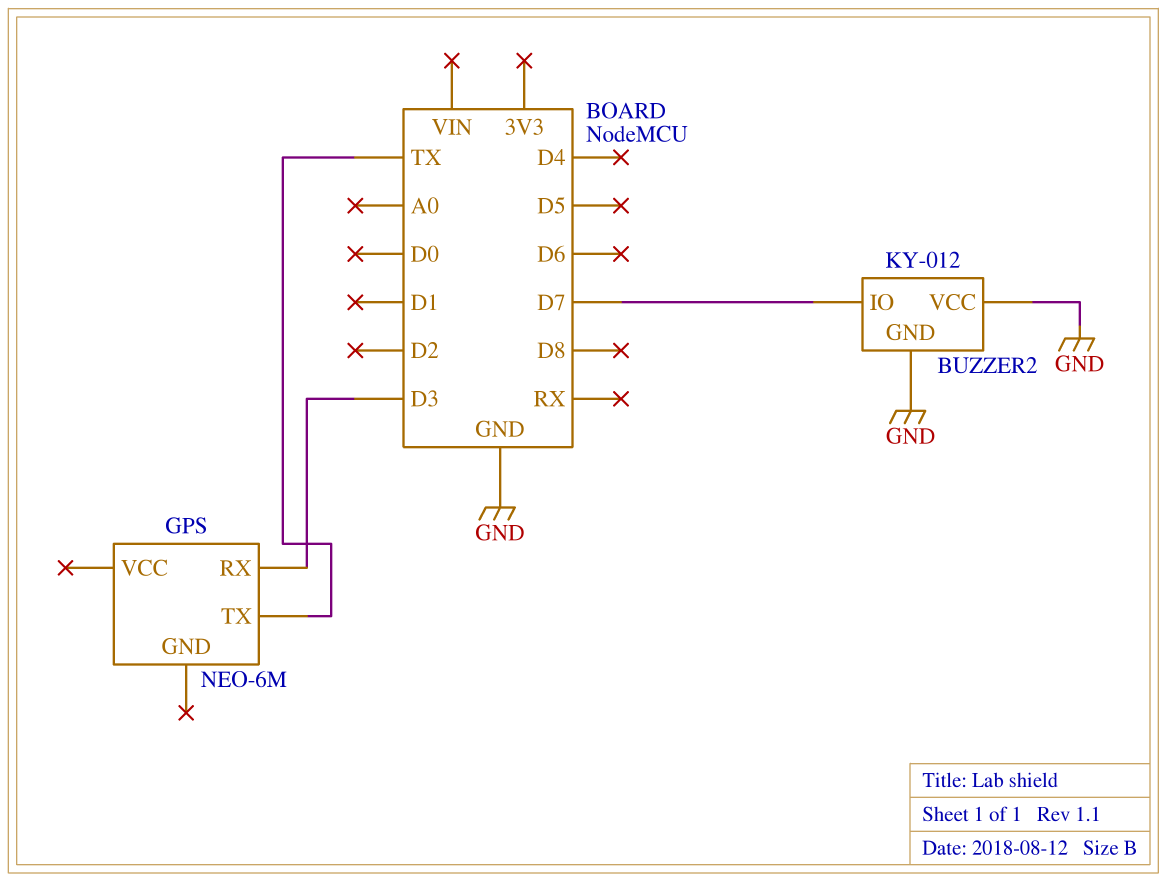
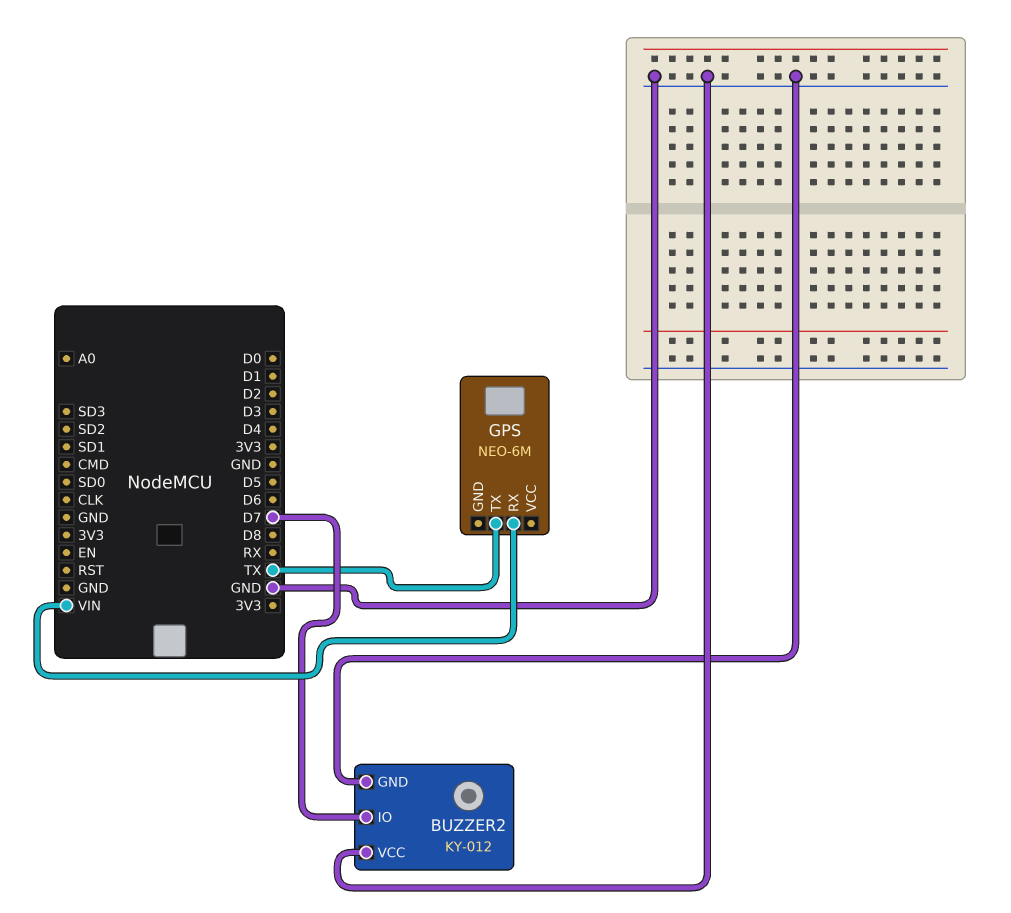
GPS pin RX: D3 -> VIN

